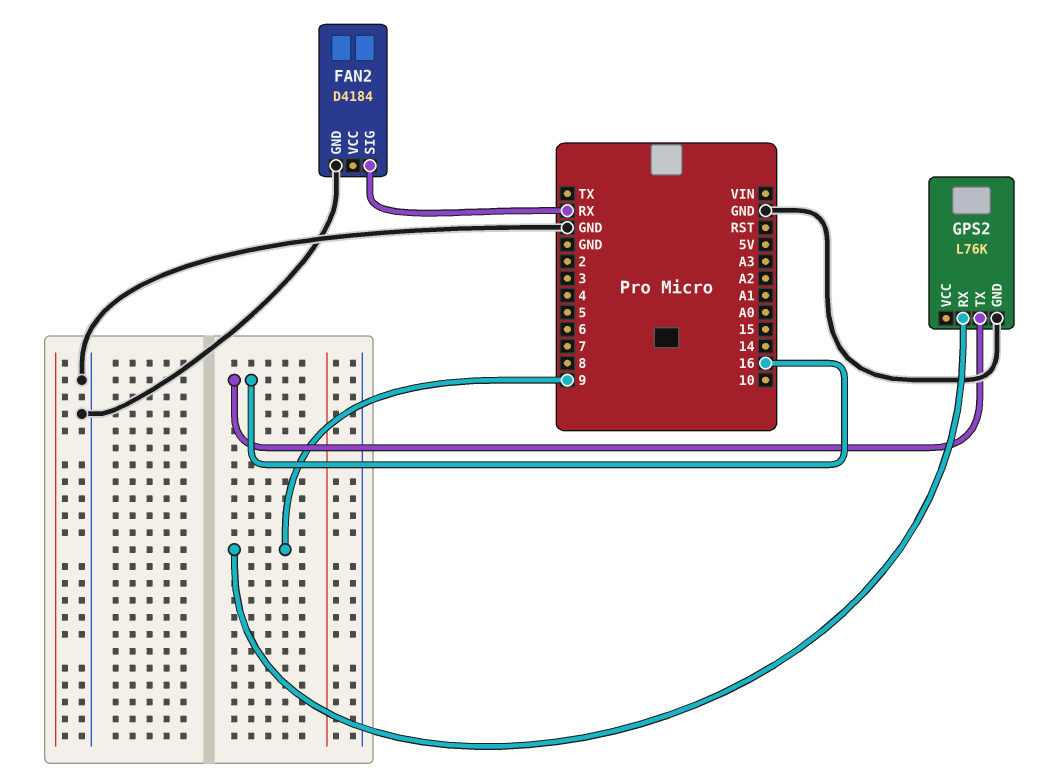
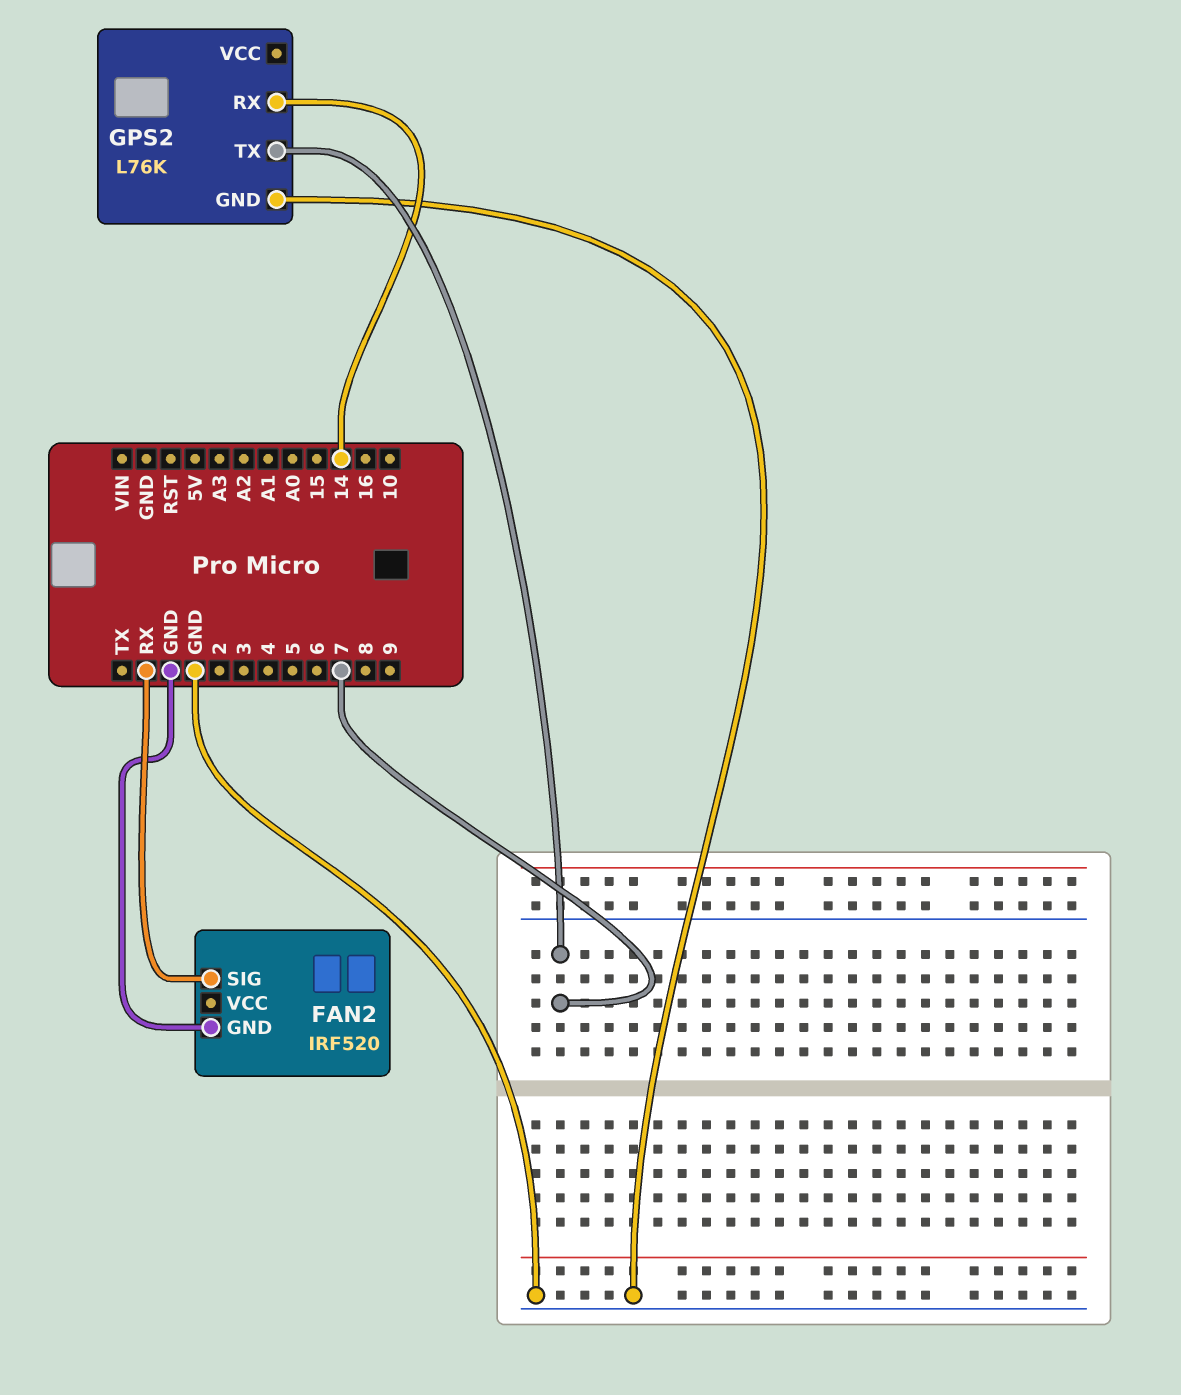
FAN2: D4184 -> IRF520
GPS2 pin RX: 9 -> 14
GPS2 pin TX: 16 -> 7

